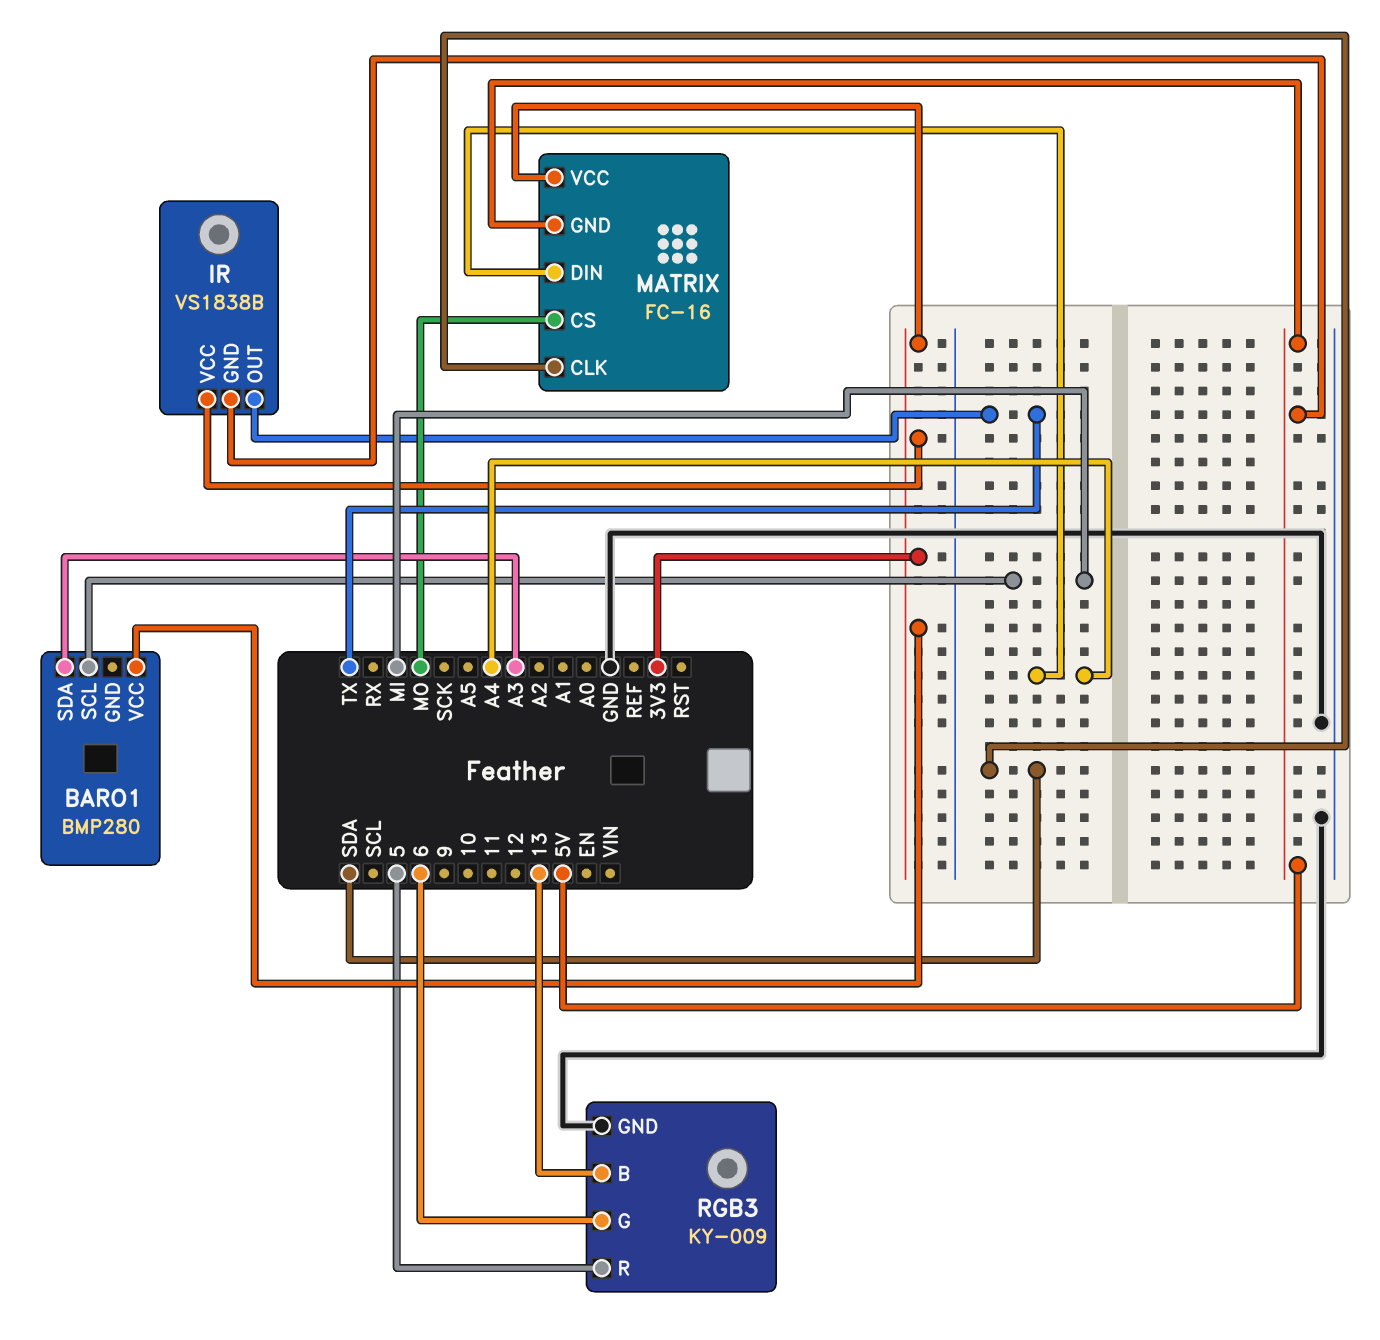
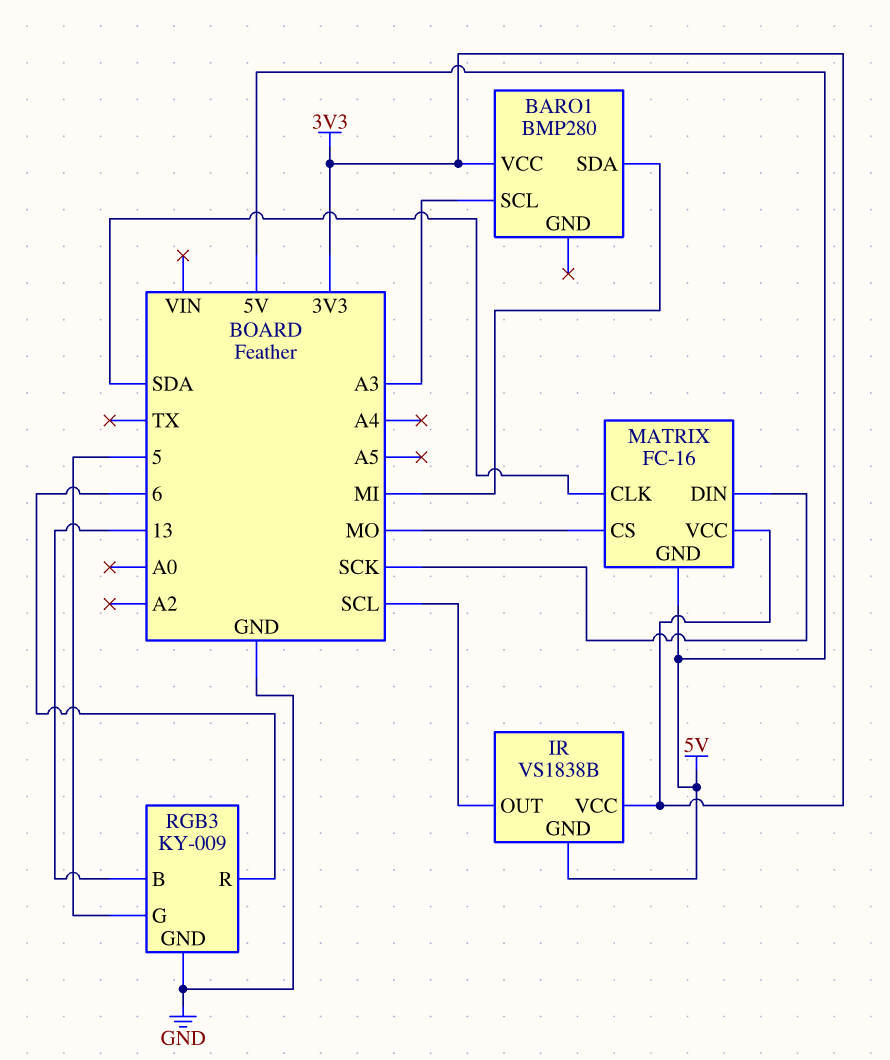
BARO1 pin SCL: MI -> A3
BARO1 pin SDA: A3 -> MI
IR pin OUT: TX -> SCL
MATRIX pin DIN: A4 -> SCK
RGB3 pin G: 6 -> 5
RGB3 pin R: 5 -> 6

